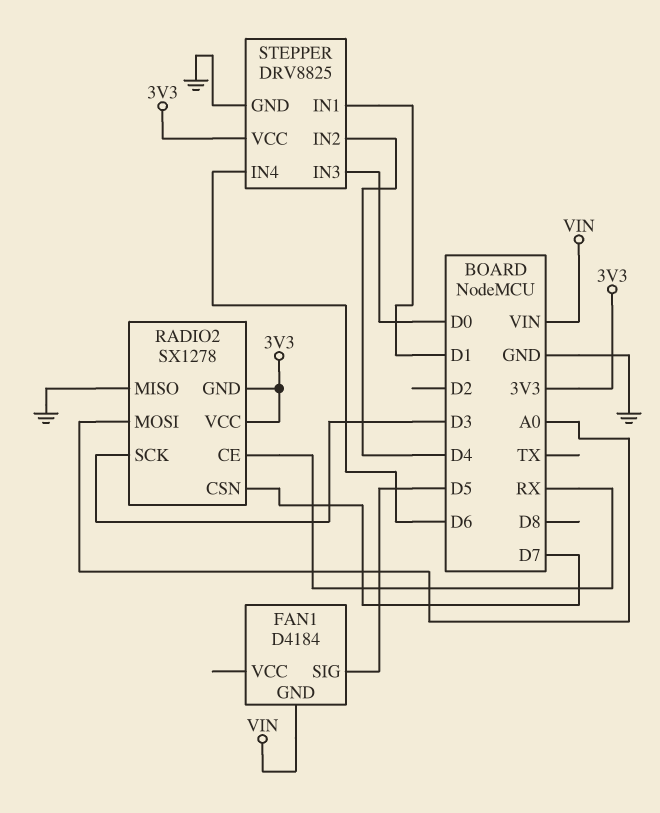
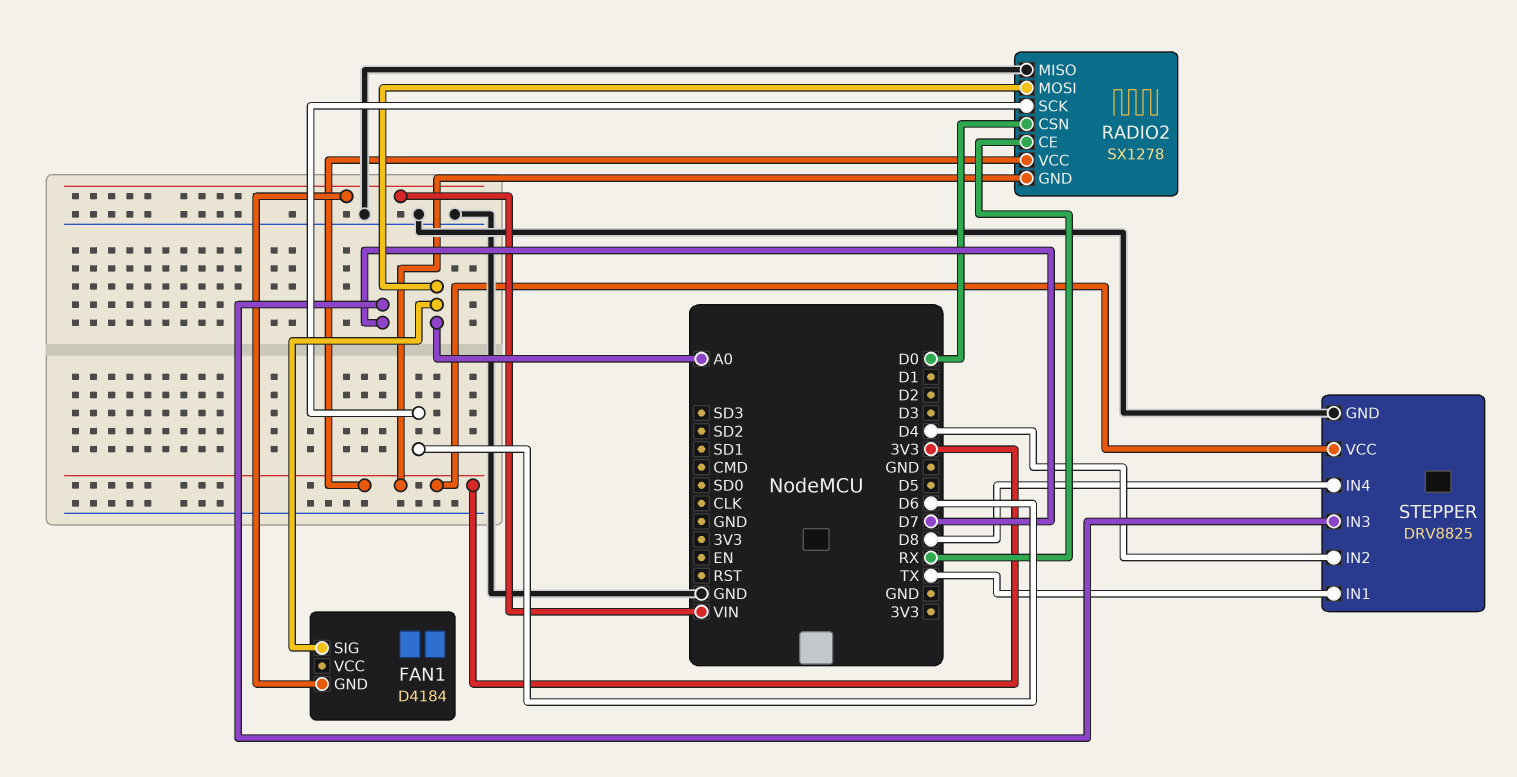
FAN1 pin SIG: D5 -> A0
RADIO2 pin CSN: D7 -> D0
RADIO2 pin SCK: D3 -> D6
STEPPER pin IN1: D1 -> TX
STEPPER pin IN3: D0 -> D7
STEPPER pin IN4: D6 -> D8

